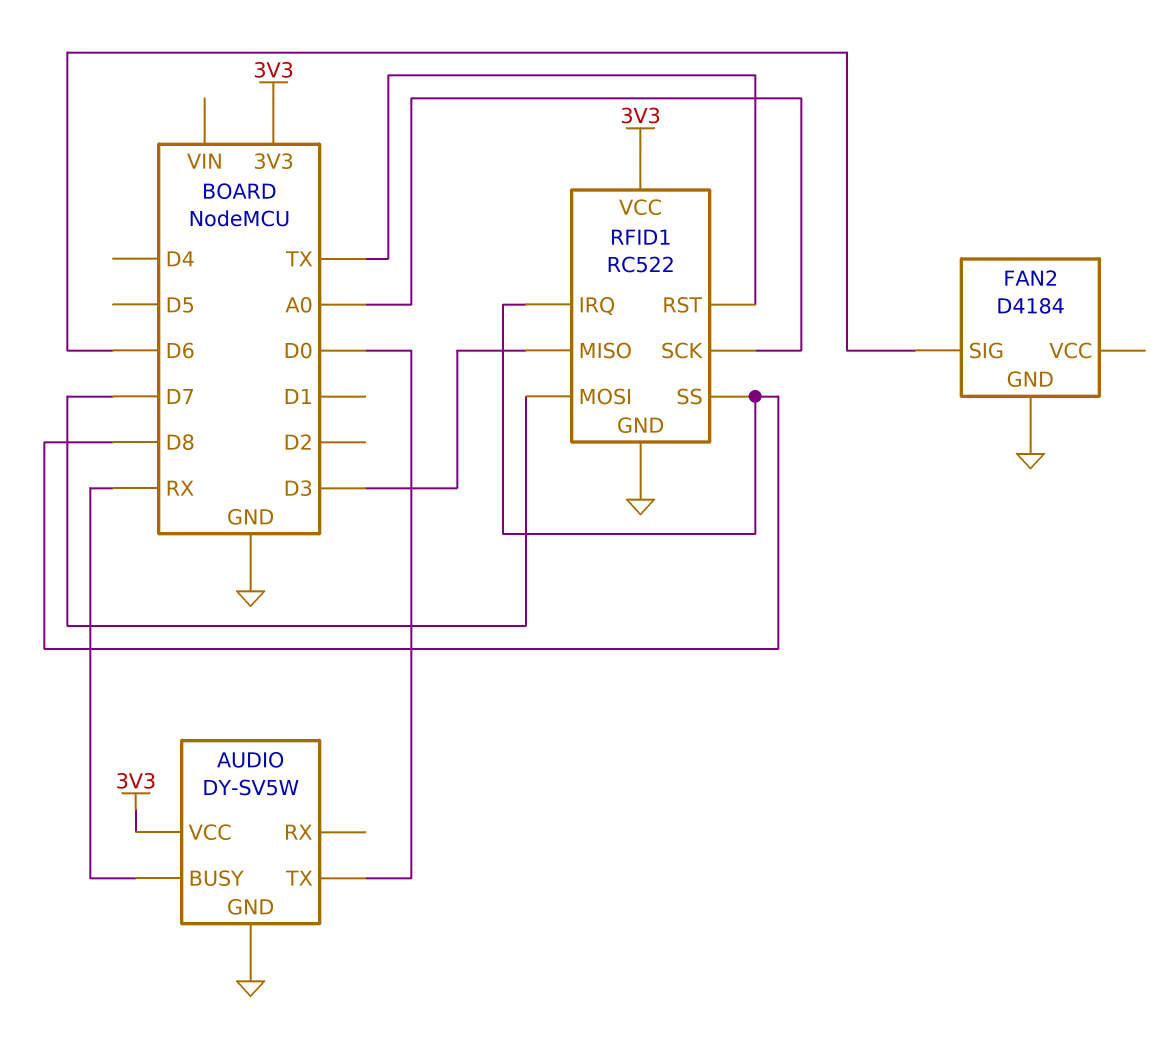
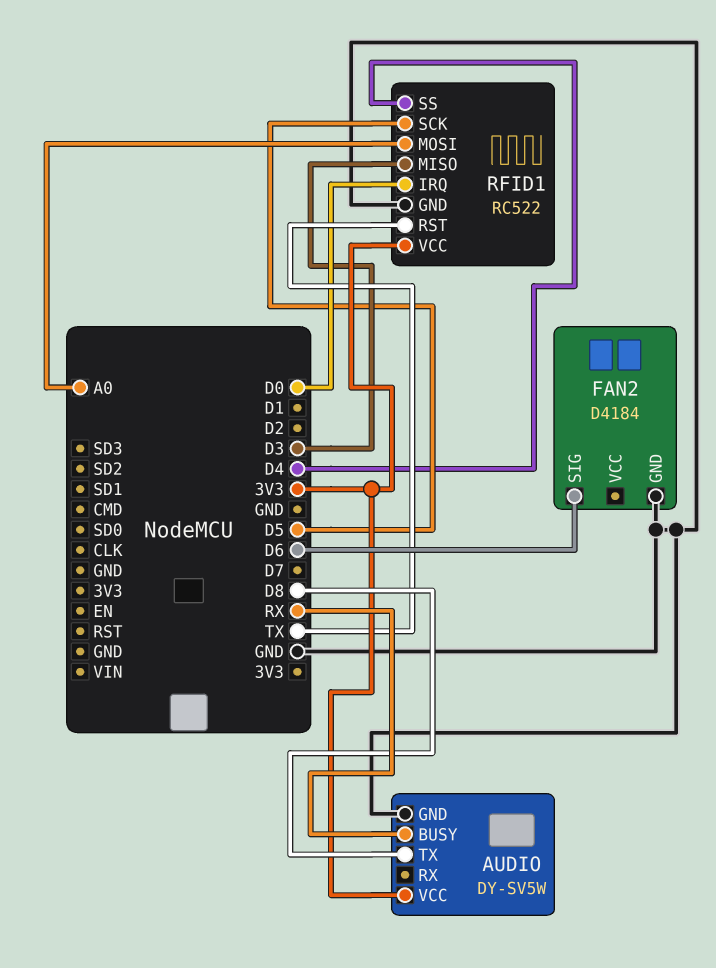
AUDIO pin TX: D0 -> D8
RFID1 pin IRQ: D8 -> D0
RFID1 pin MOSI: D7 -> A0
RFID1 pin SCK: A0 -> D5
RFID1 pin SS: D8 -> D4

